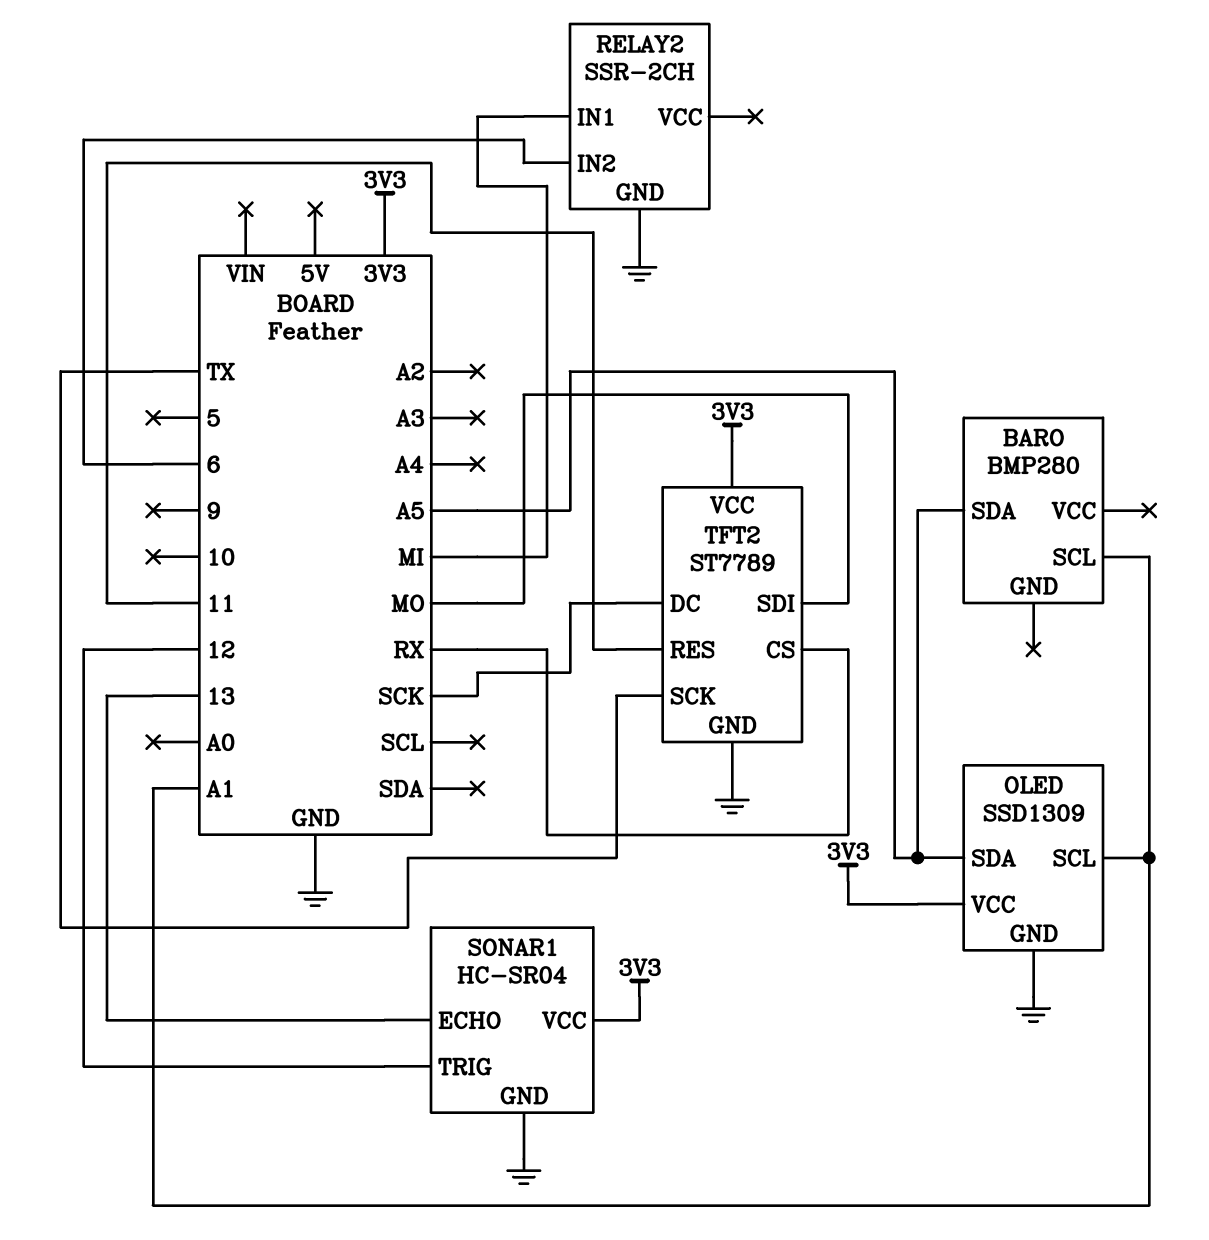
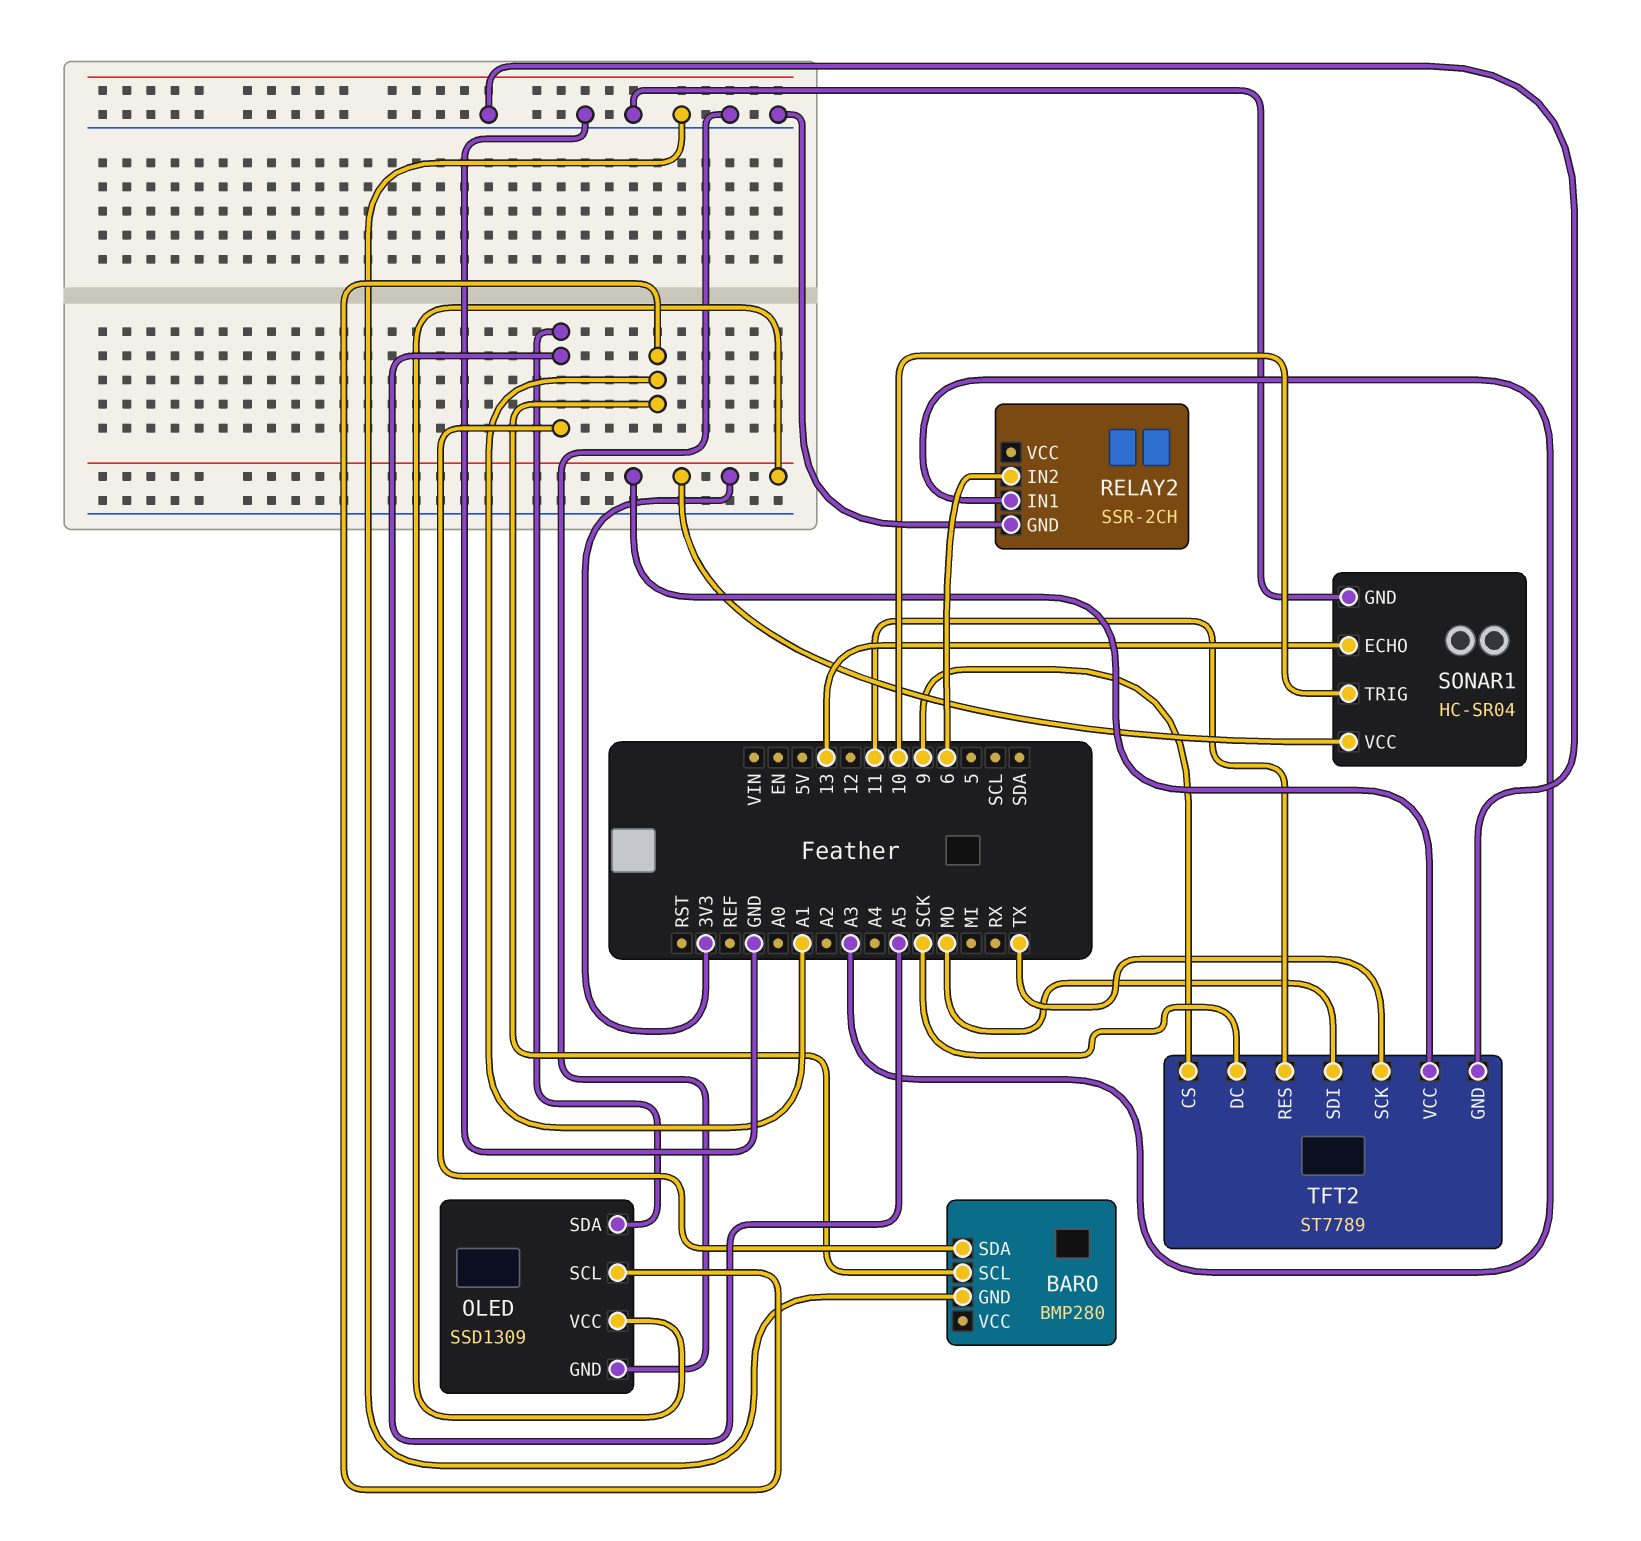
BARO pin GND: none -> GND
RELAY2 pin IN1: MI -> A3
SONAR1 pin TRIG: 12 -> 10
TFT2 pin CS: RX -> 9

